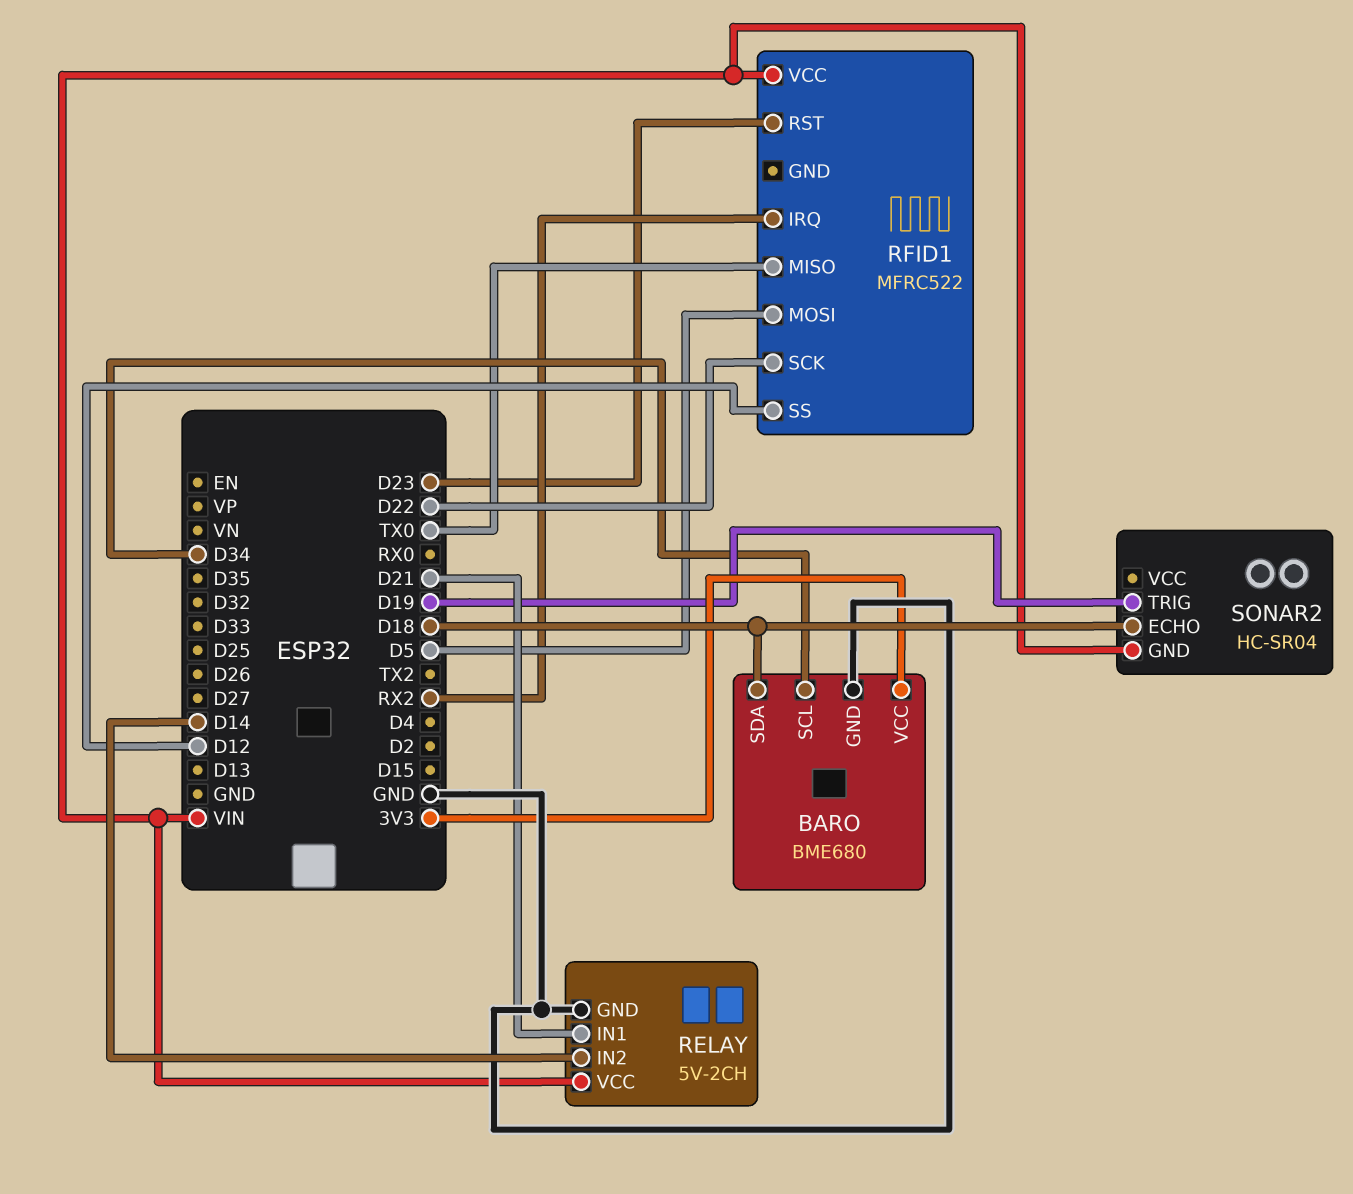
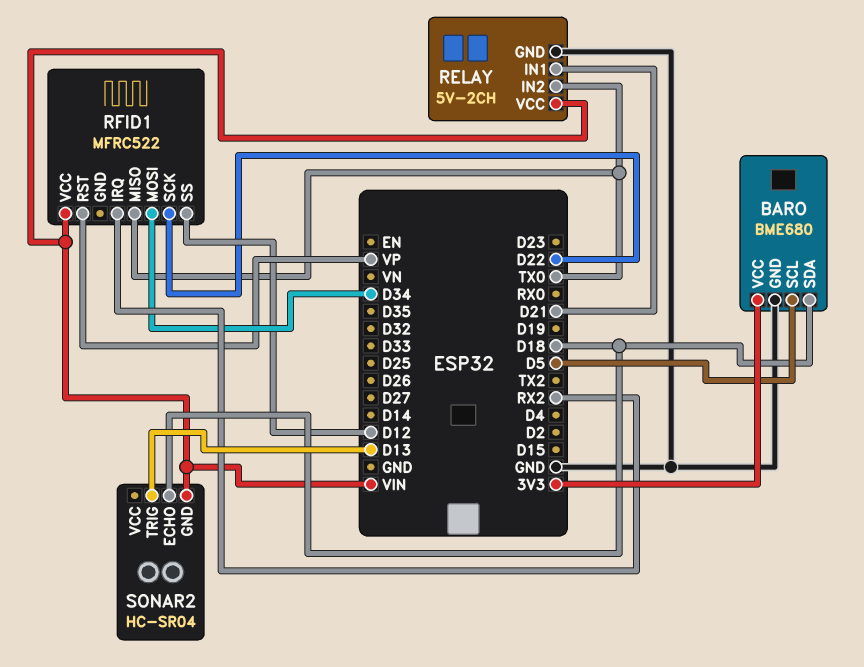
BARO pin SCL: D34 -> D5
RELAY pin IN2: D14 -> TX0
RFID1 pin MOSI: D5 -> D34
RFID1 pin RST: D23 -> VP
SONAR2 pin TRIG: D19 -> D13

